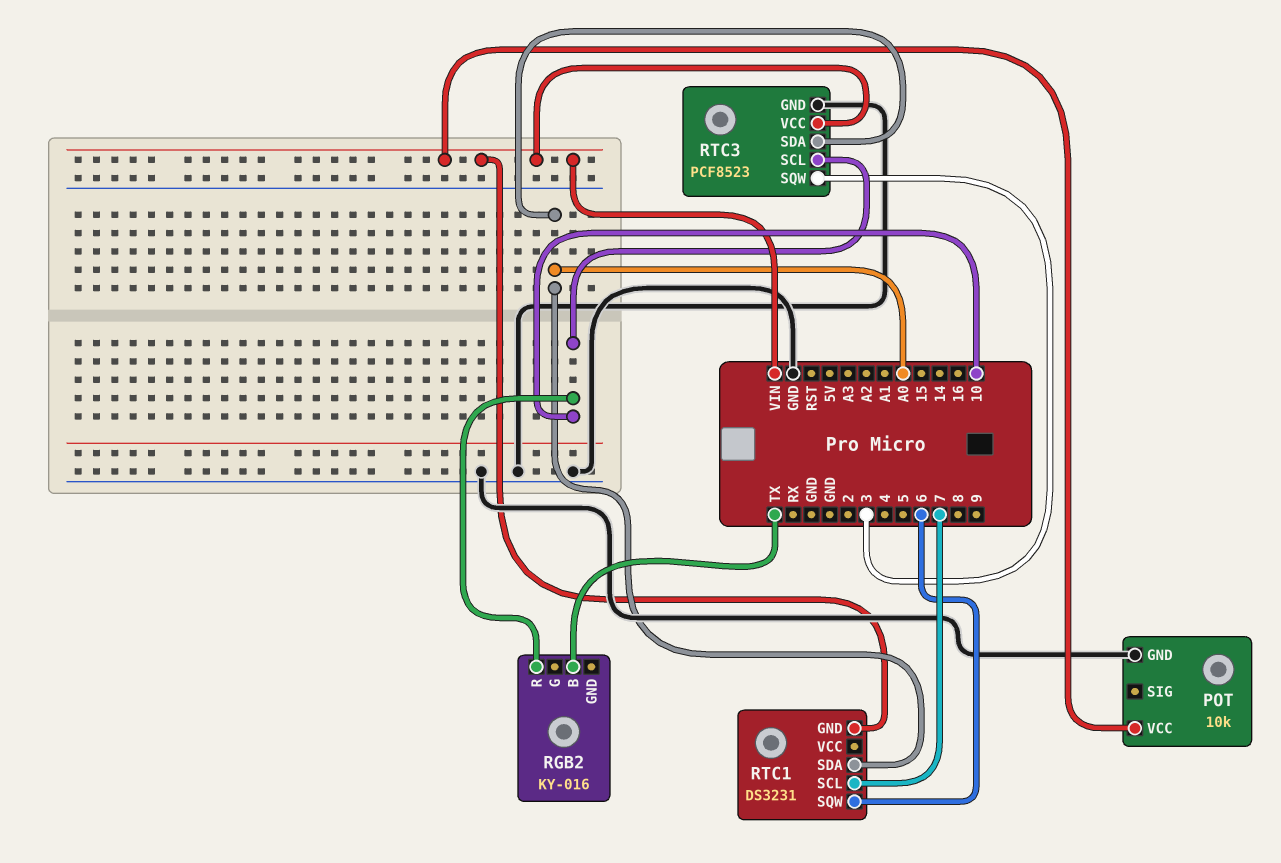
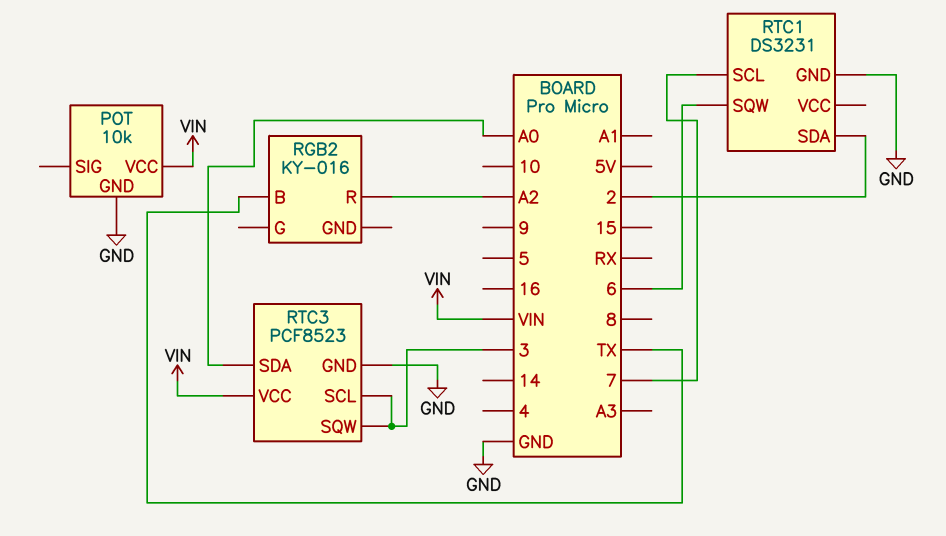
RGB2 pin R: 10 -> A2
RTC1 pin GND: VIN -> GND
RTC1 pin SDA: A0 -> 2
RTC3 pin SCL: 10 -> 3

